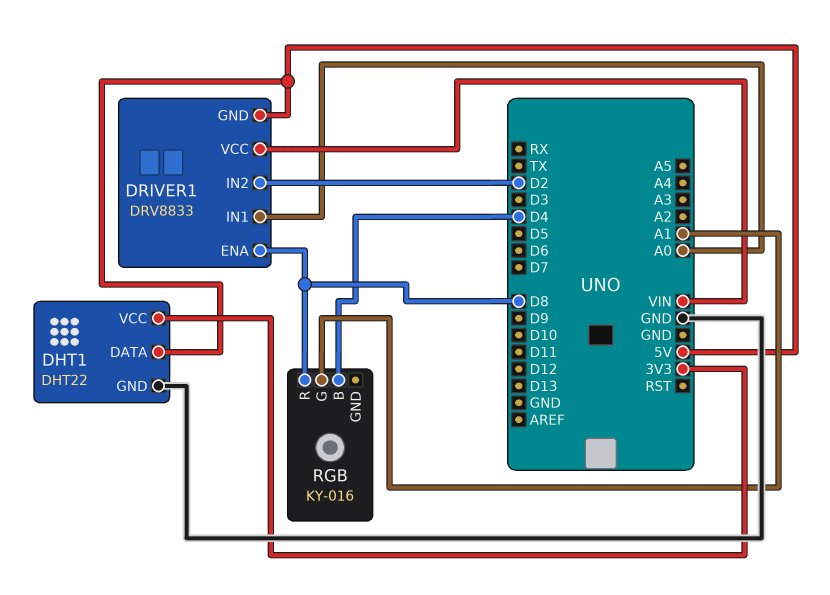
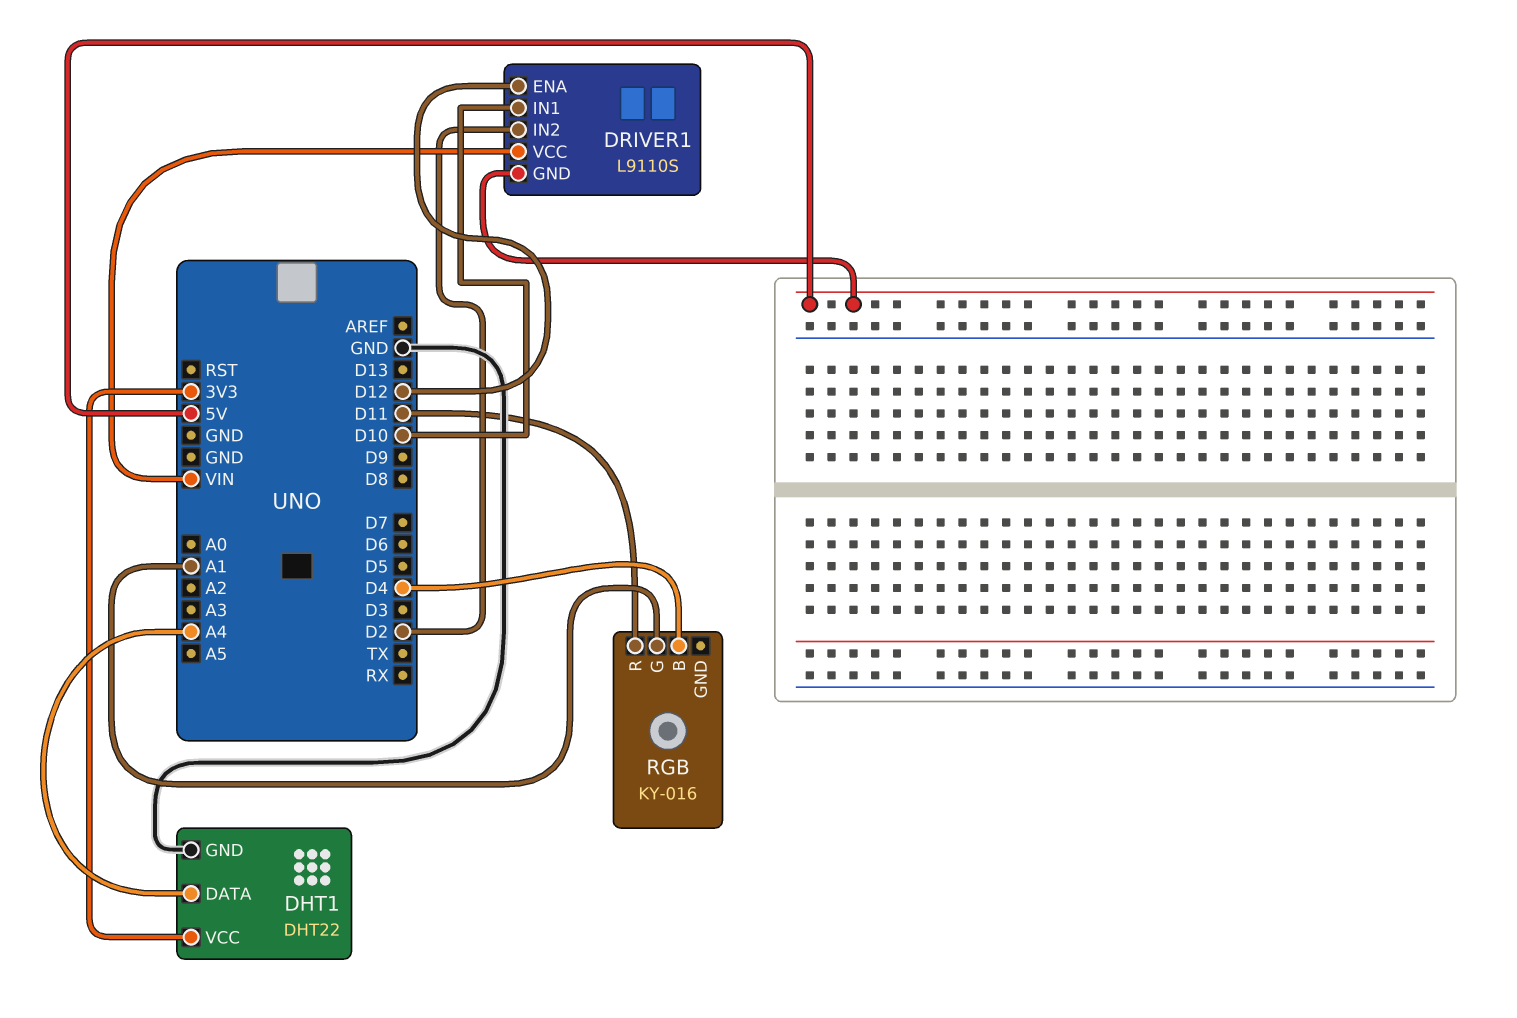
DHT1 pin DATA: 5V -> A4
DRIVER1: DRV8833 -> L9110S
DRIVER1 pin ENA: D8 -> D12
DRIVER1 pin IN1: A0 -> D10
RGB pin R: D8 -> D11

